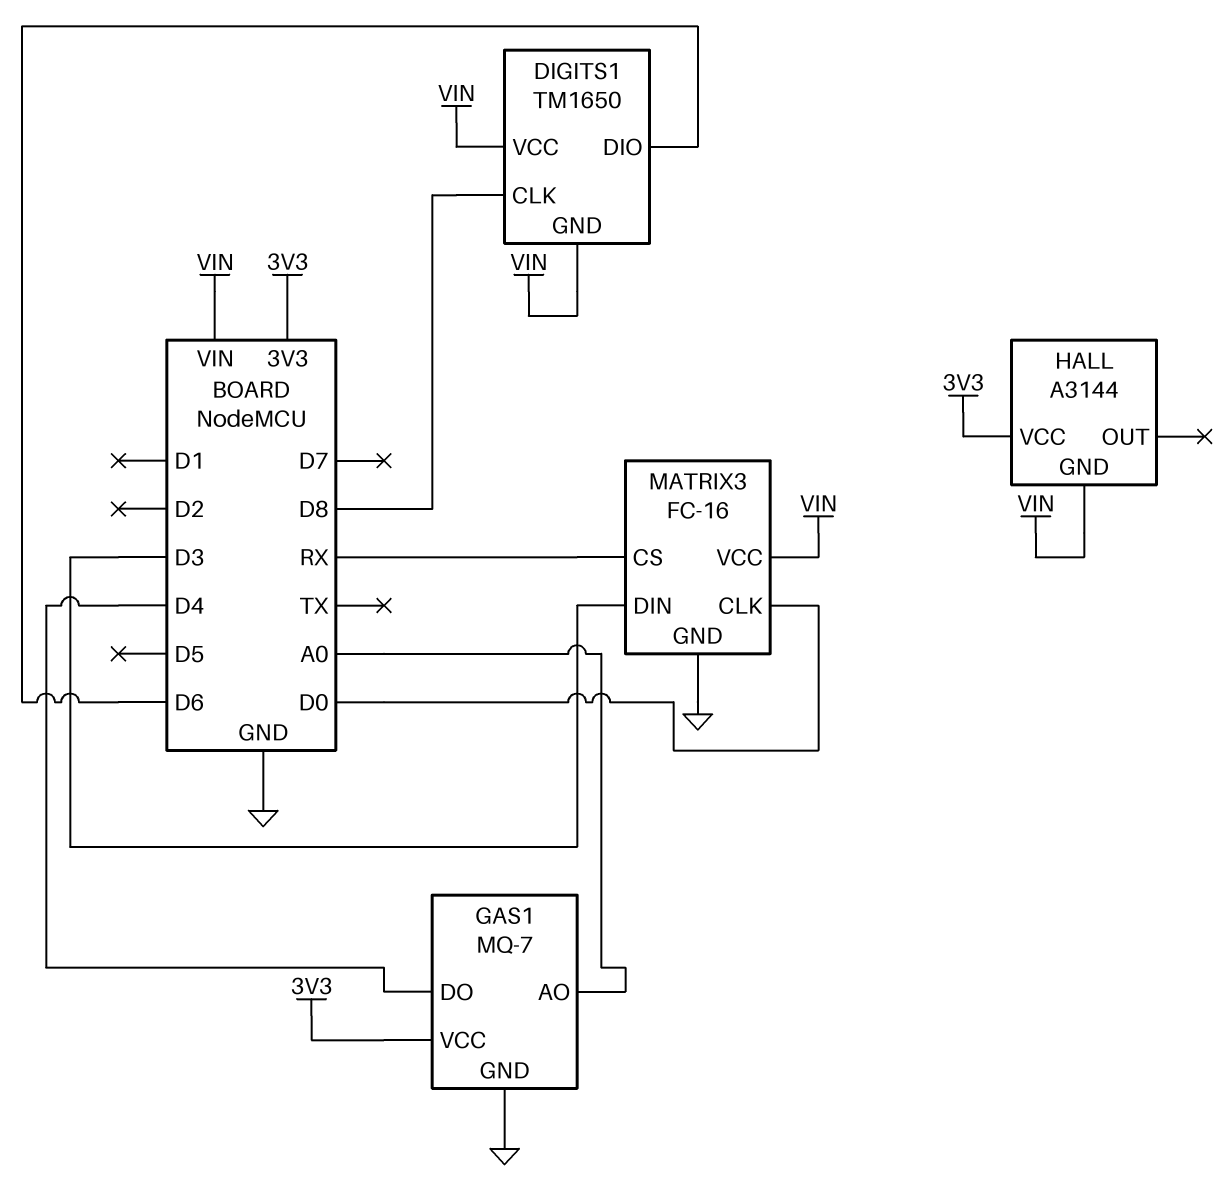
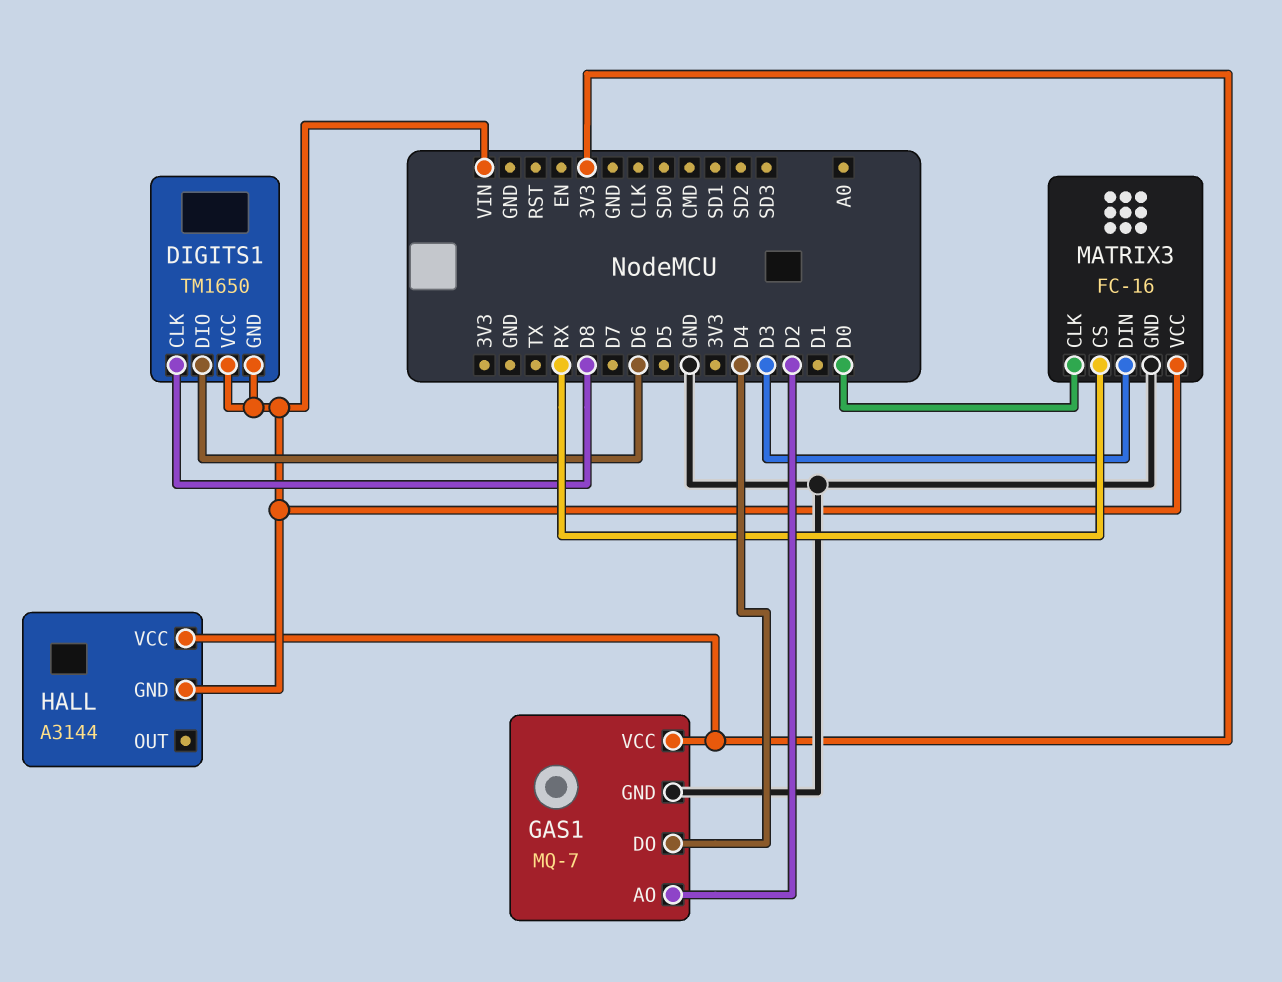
GAS1 pin AO: A0 -> D2

